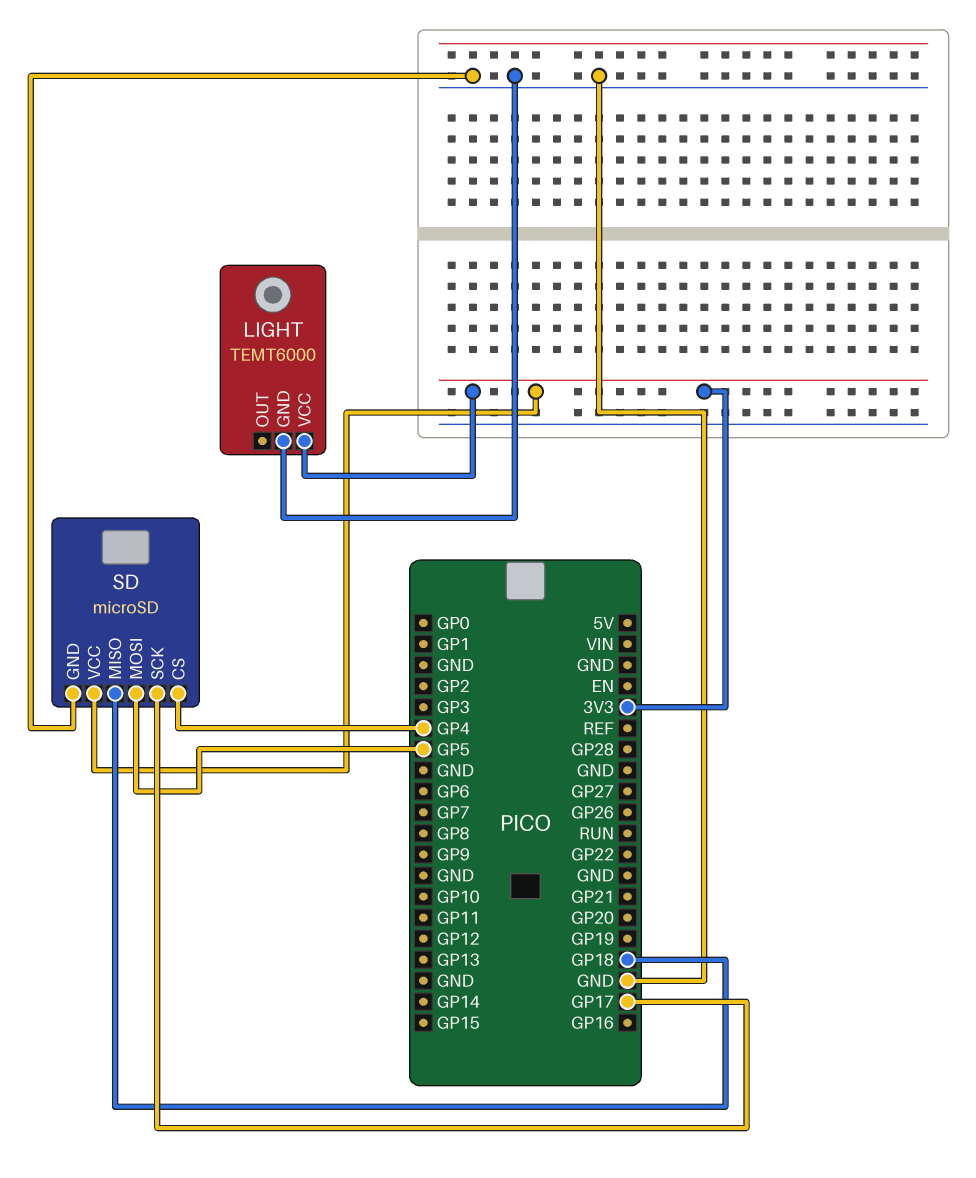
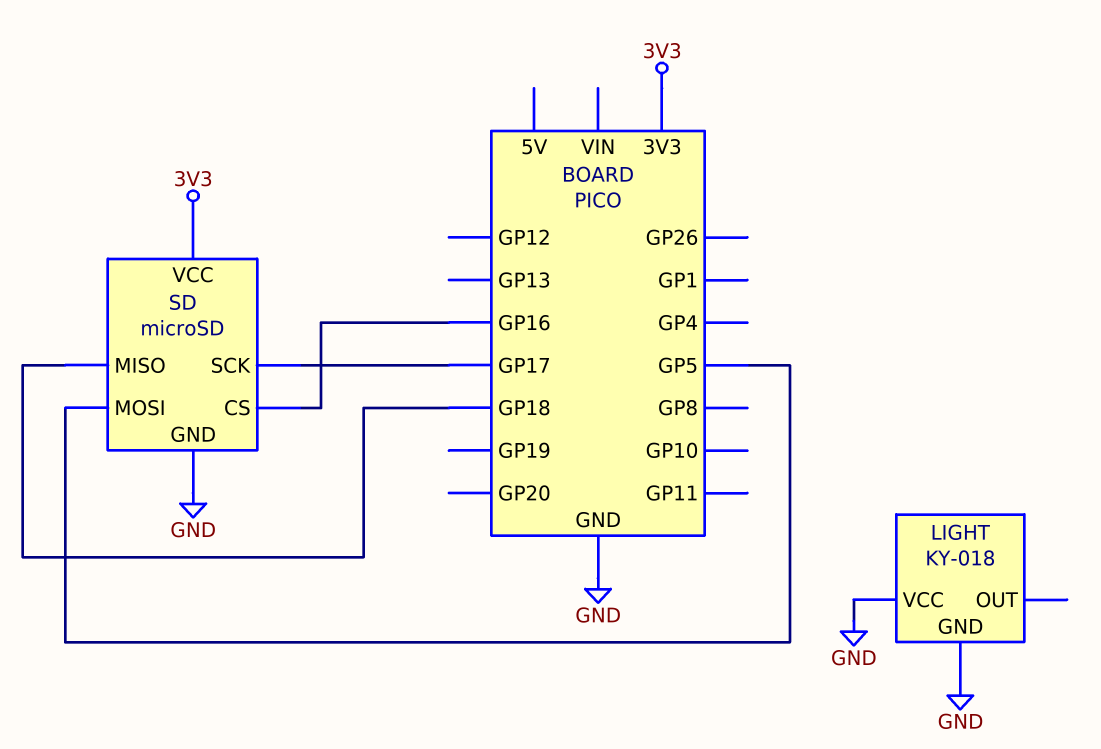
LIGHT: TEMT6000 -> KY-018
LIGHT pin VCC: 3V3 -> GND
SD pin CS: GP4 -> GP16

